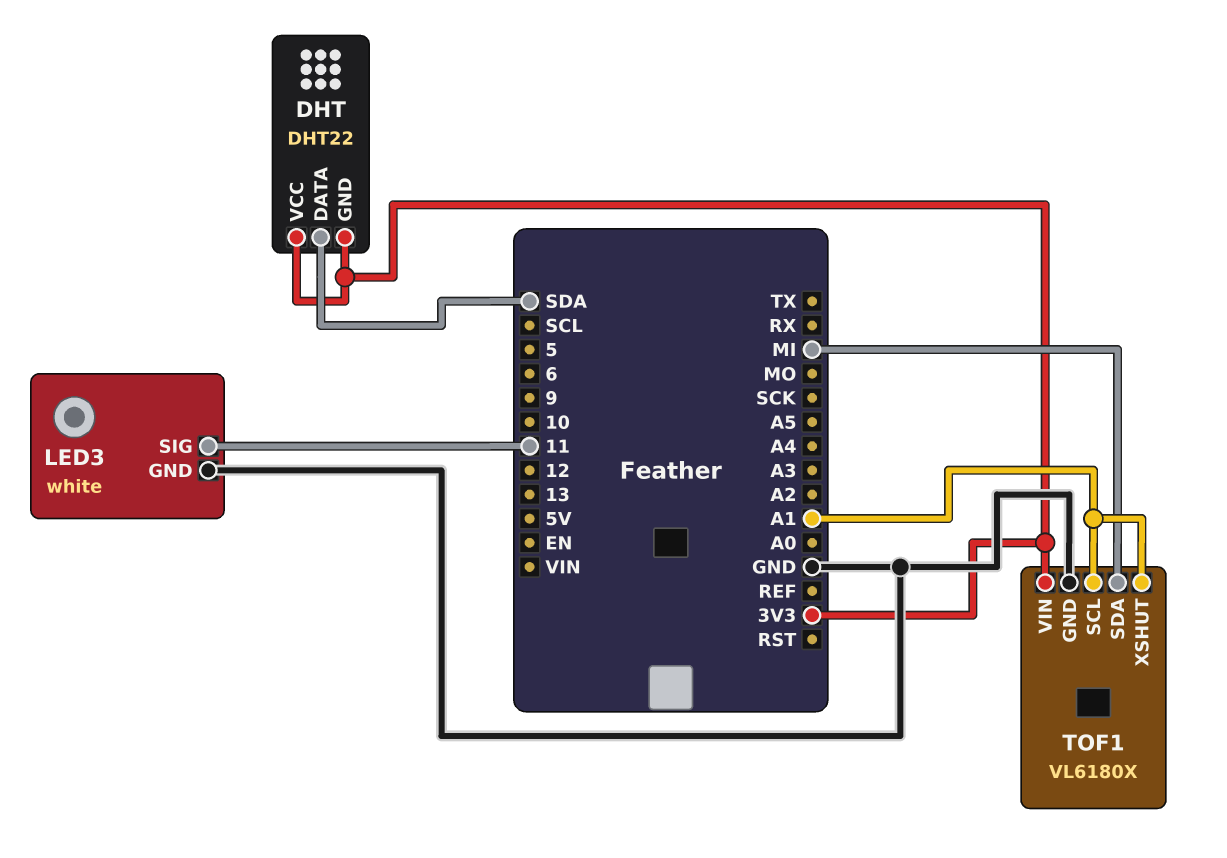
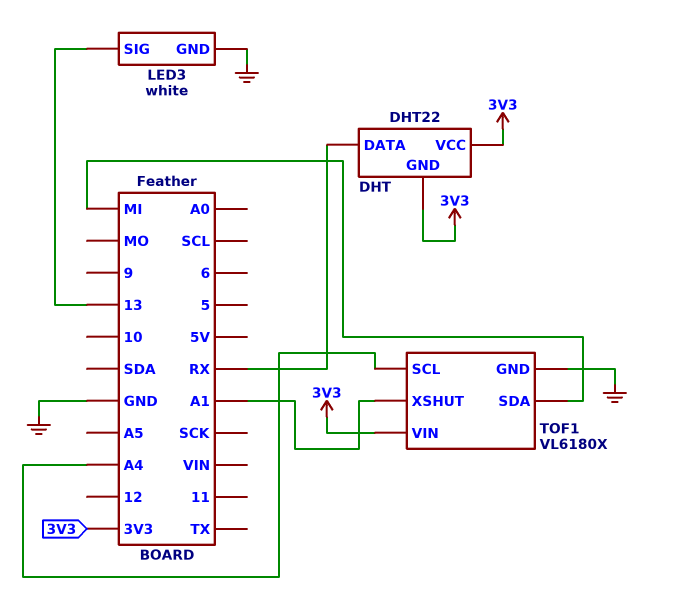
DHT pin DATA: SDA -> RX
LED3 pin SIG: 11 -> 13
TOF1 pin SCL: A1 -> A4

